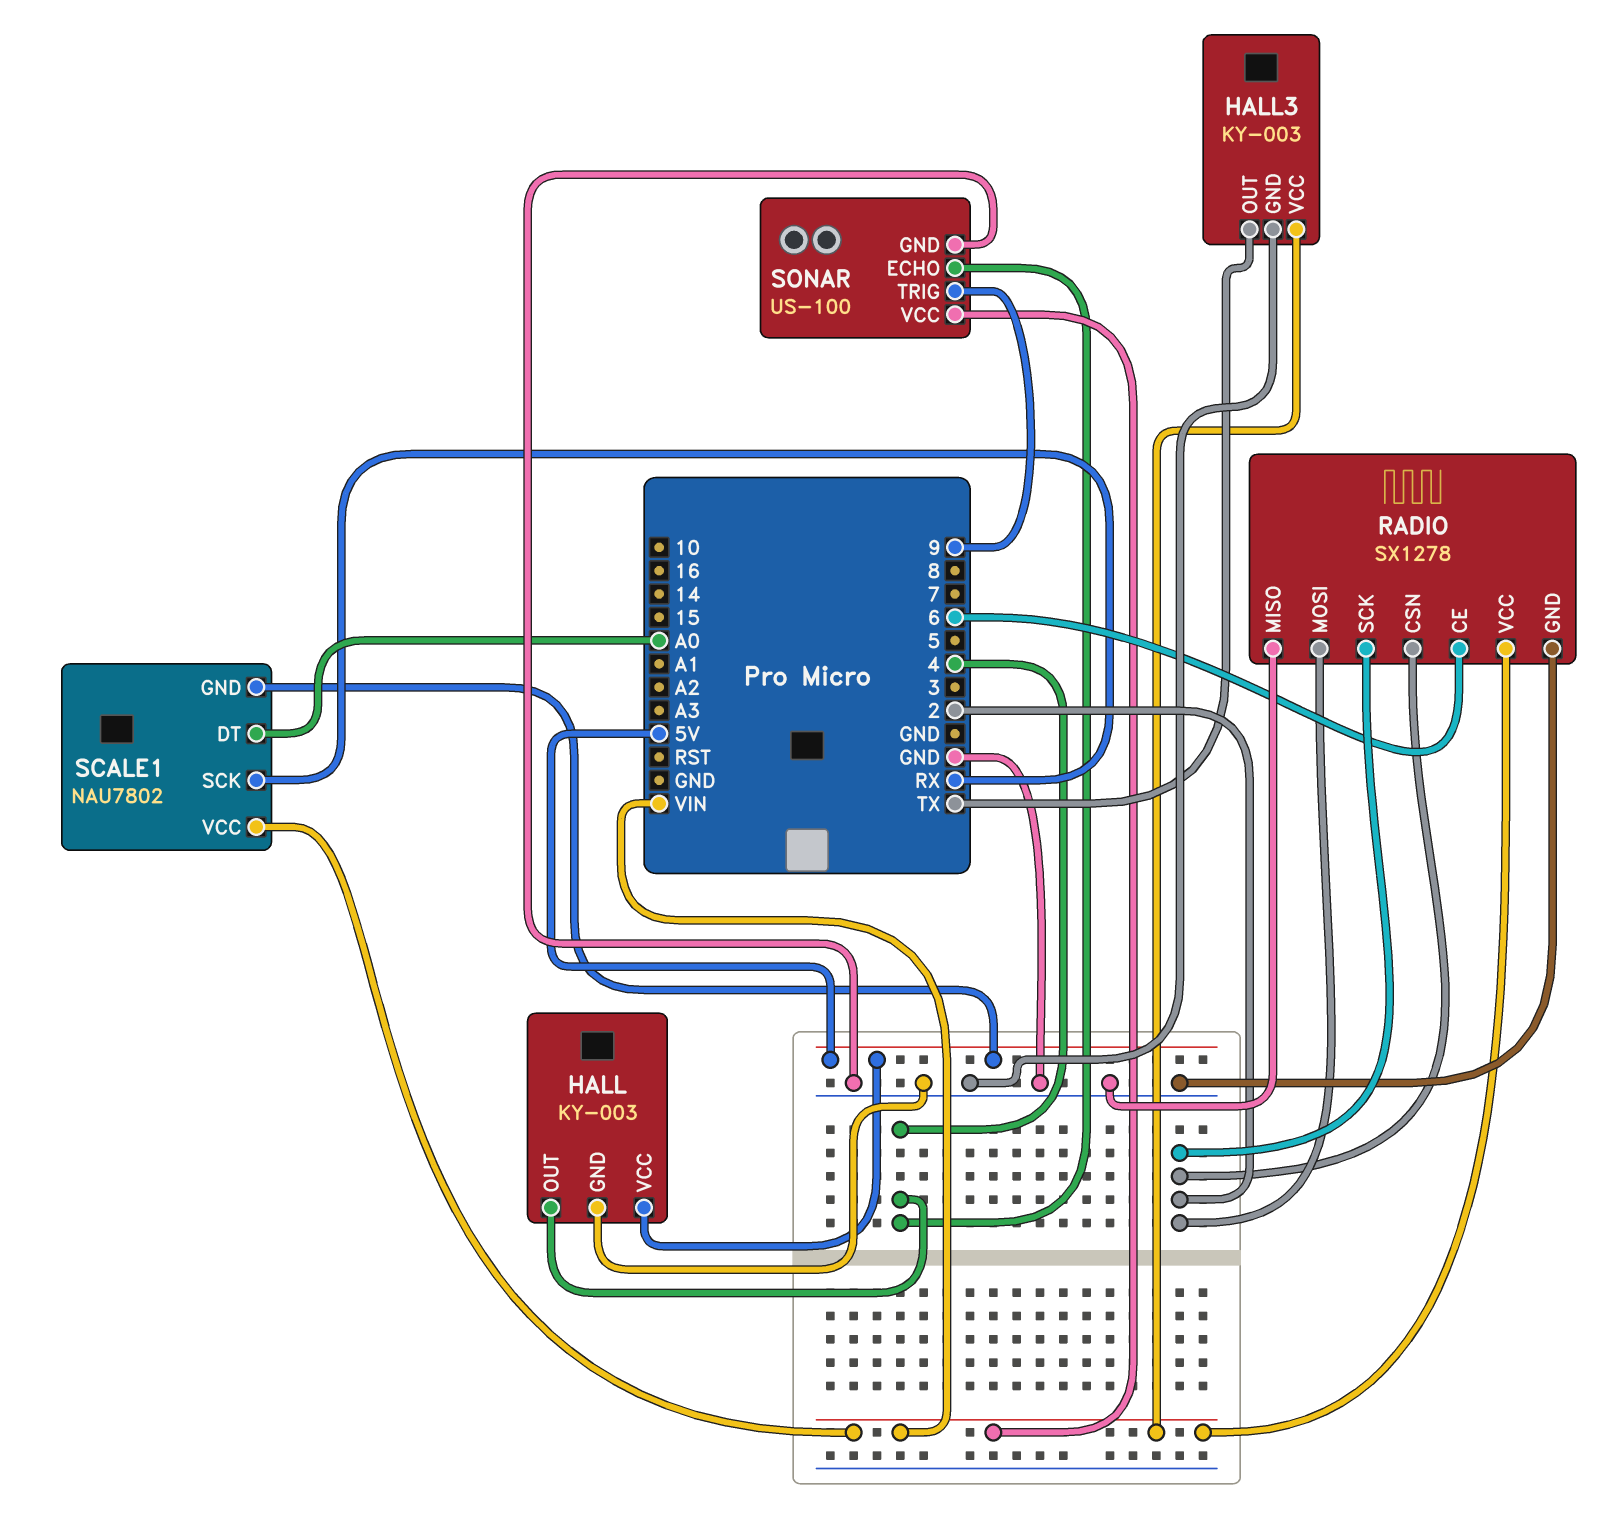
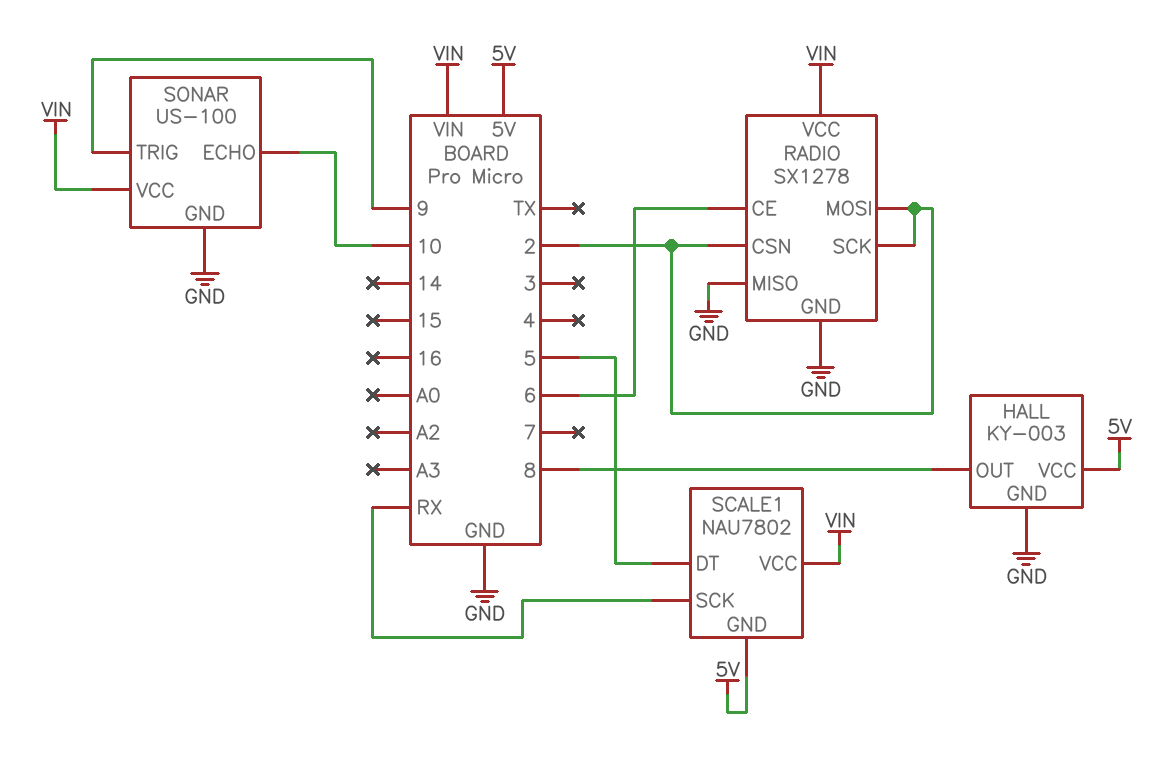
HALL pin OUT: 4 -> 8
HALL3: KY-003 -> none
HALL3 pin GND: GND -> none
HALL3 pin OUT: TX -> none
HALL3 pin VCC: VIN -> none
SCALE1 pin DT: A0 -> 5
SONAR pin ECHO: 4 -> 10

